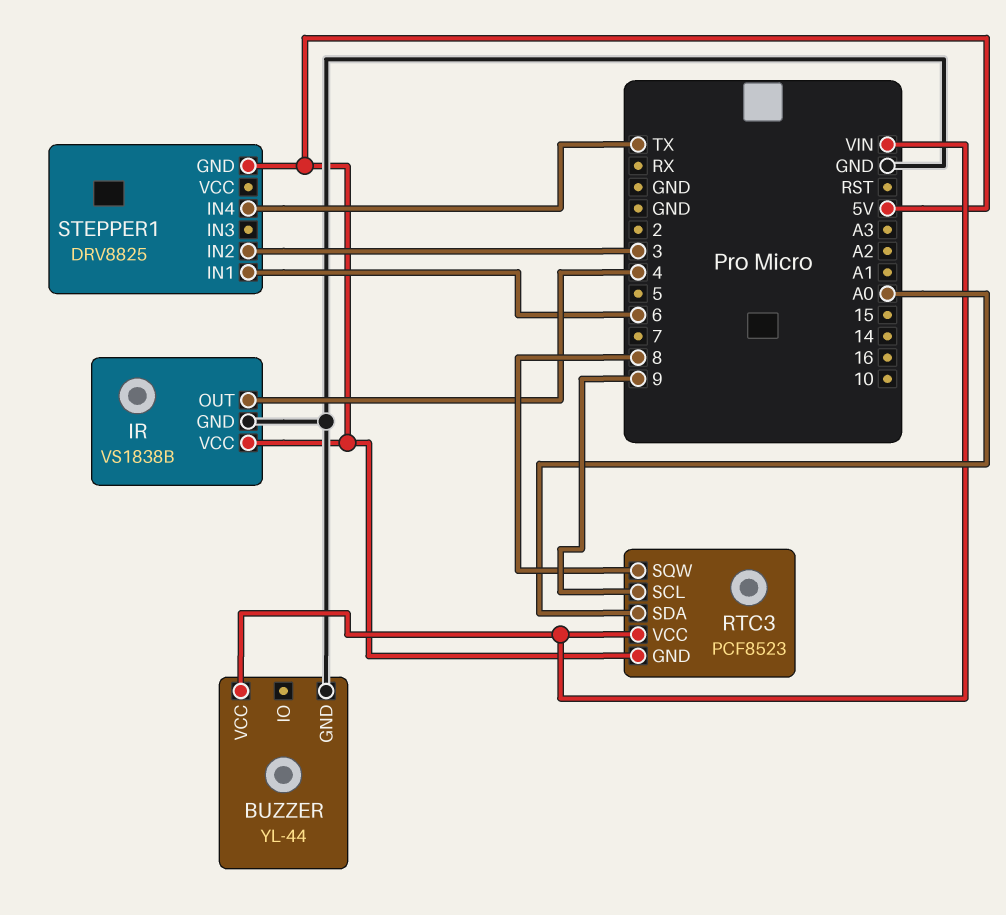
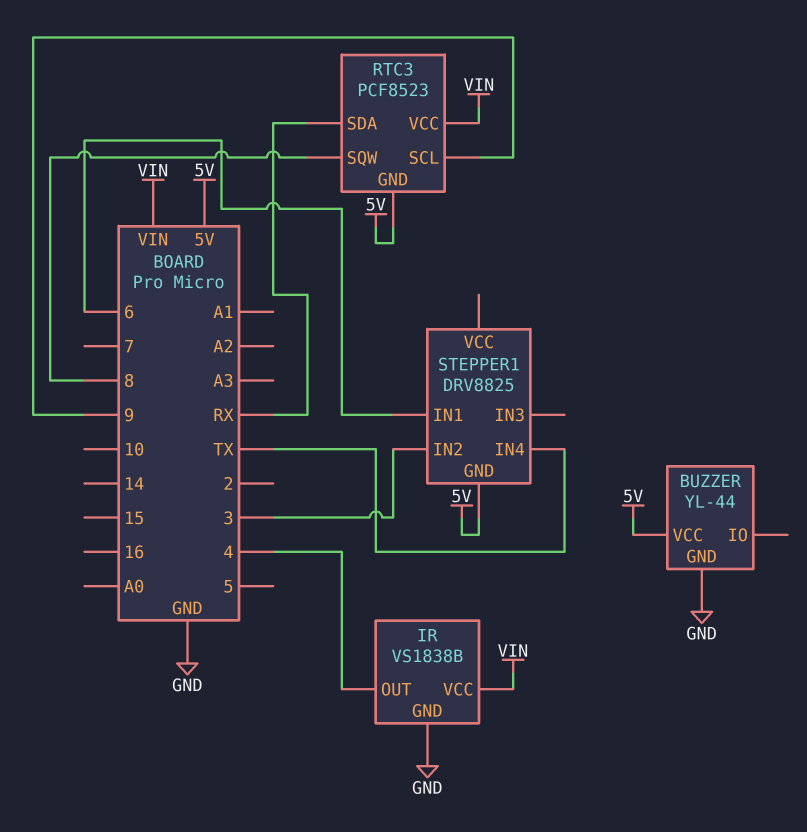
BUZZER pin VCC: VIN -> 5V
IR pin VCC: 5V -> VIN
RTC3 pin SDA: A0 -> RX

